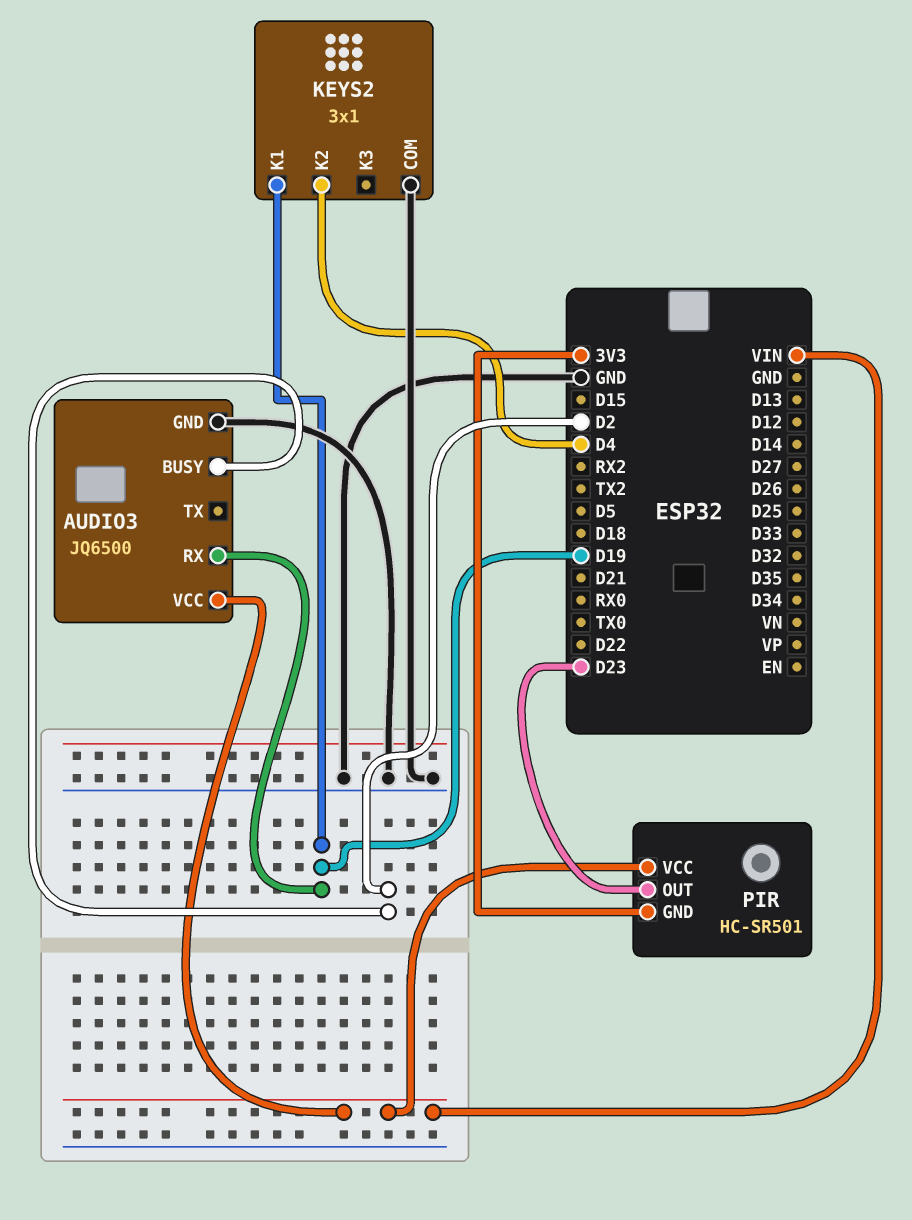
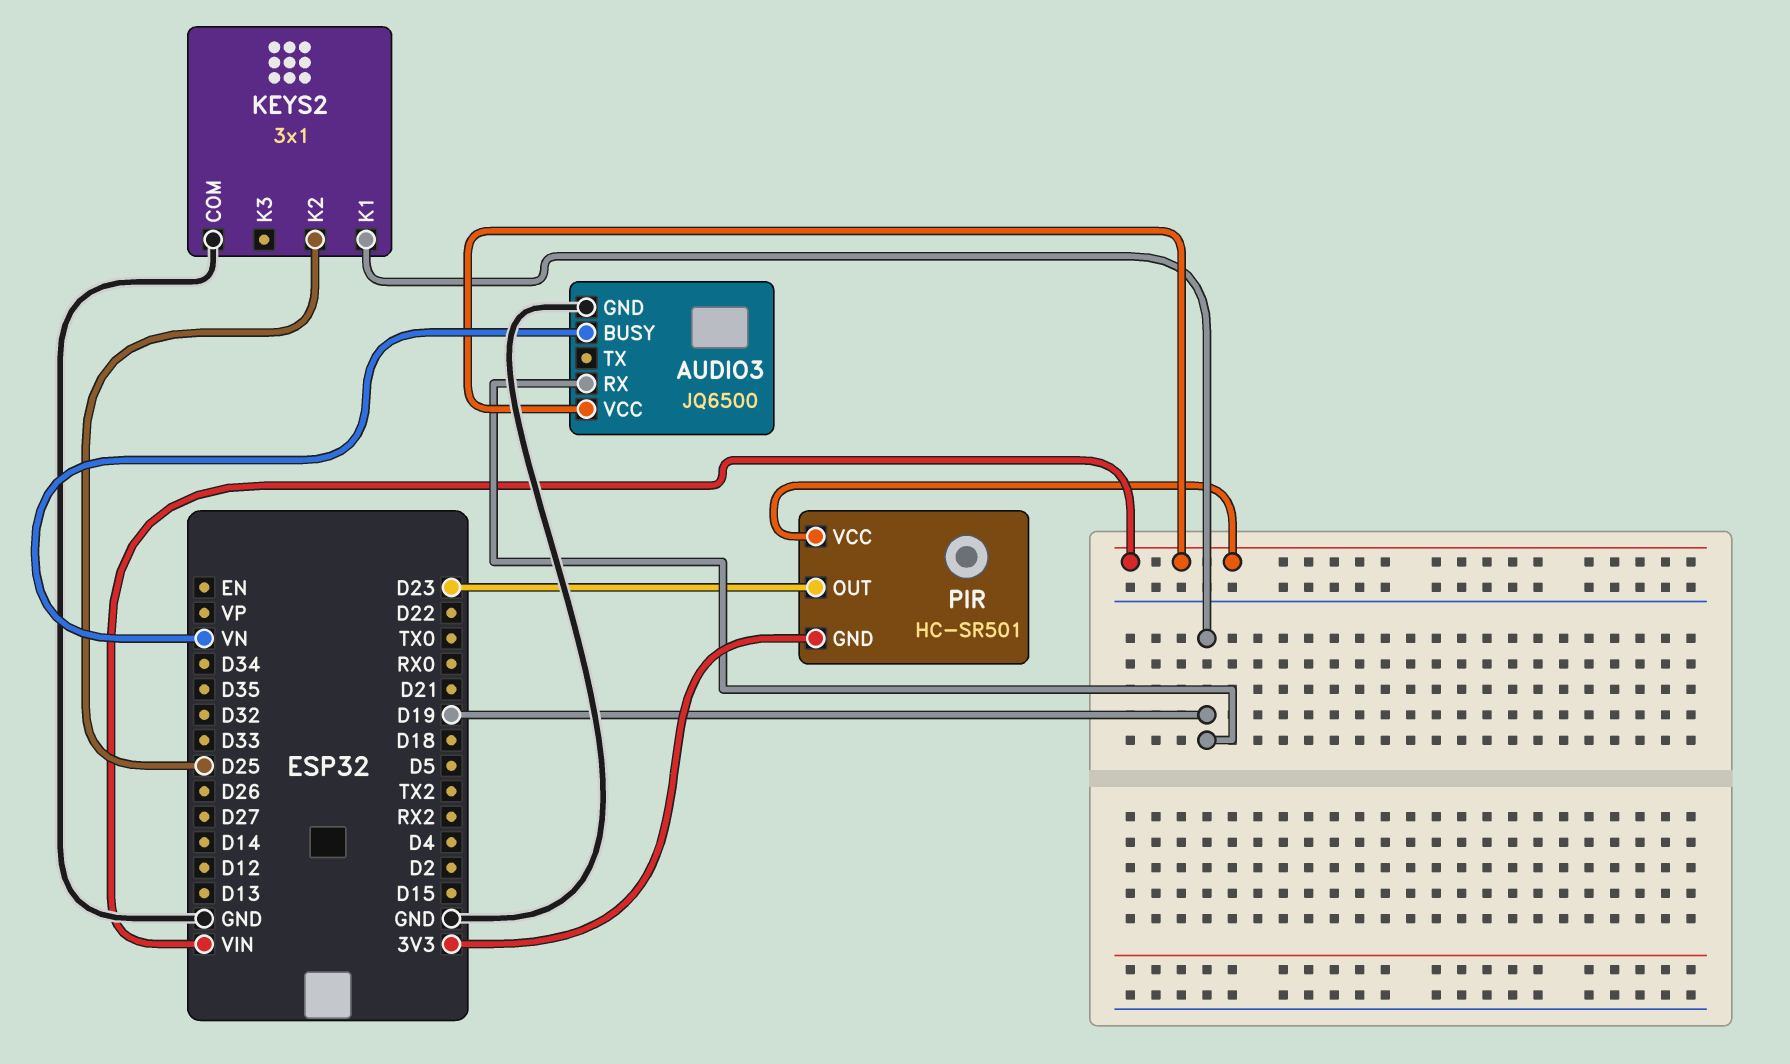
AUDIO3 pin BUSY: D2 -> VN
KEYS2 pin K2: D4 -> D25

